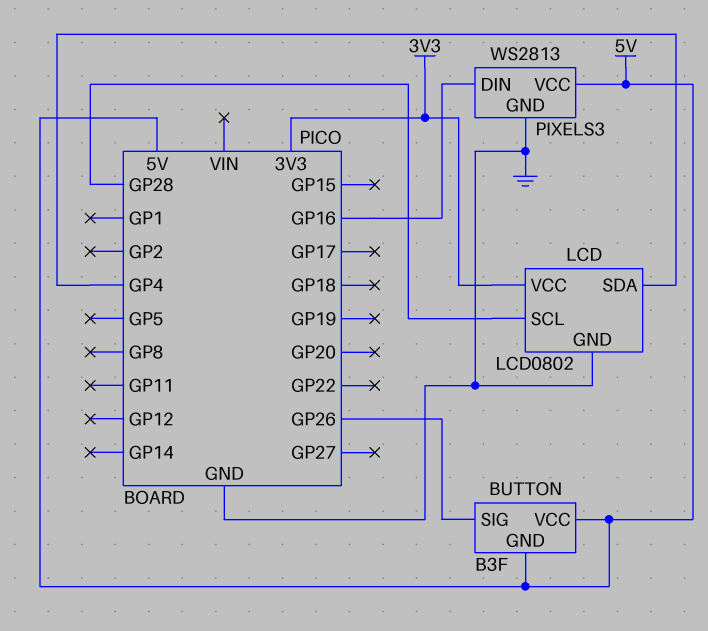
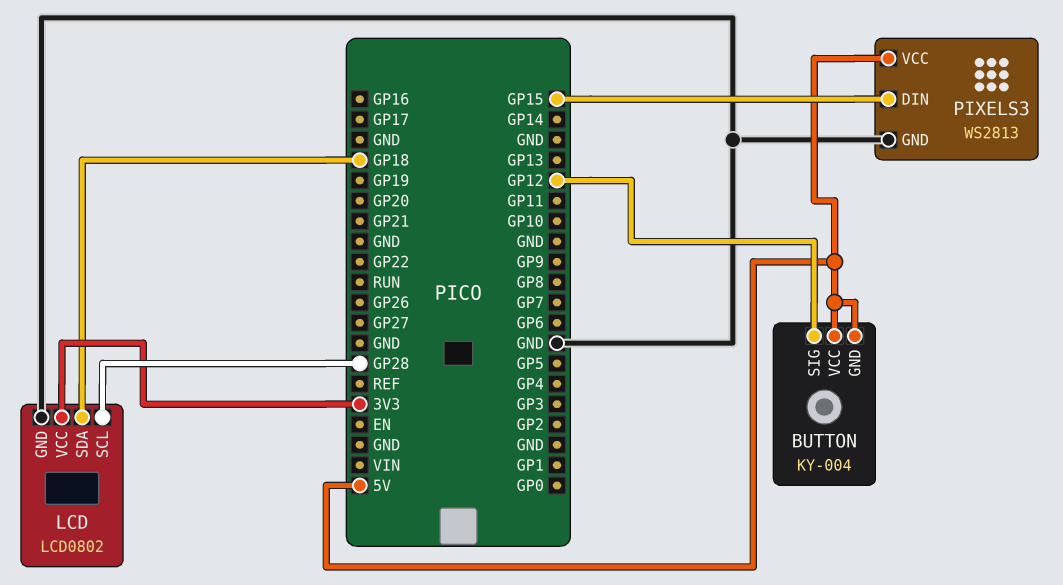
BUTTON: B3F -> KY-004
BUTTON pin SIG: GP26 -> GP12
LCD pin SDA: GP4 -> GP18
PIXELS3 pin DIN: GP16 -> GP15

